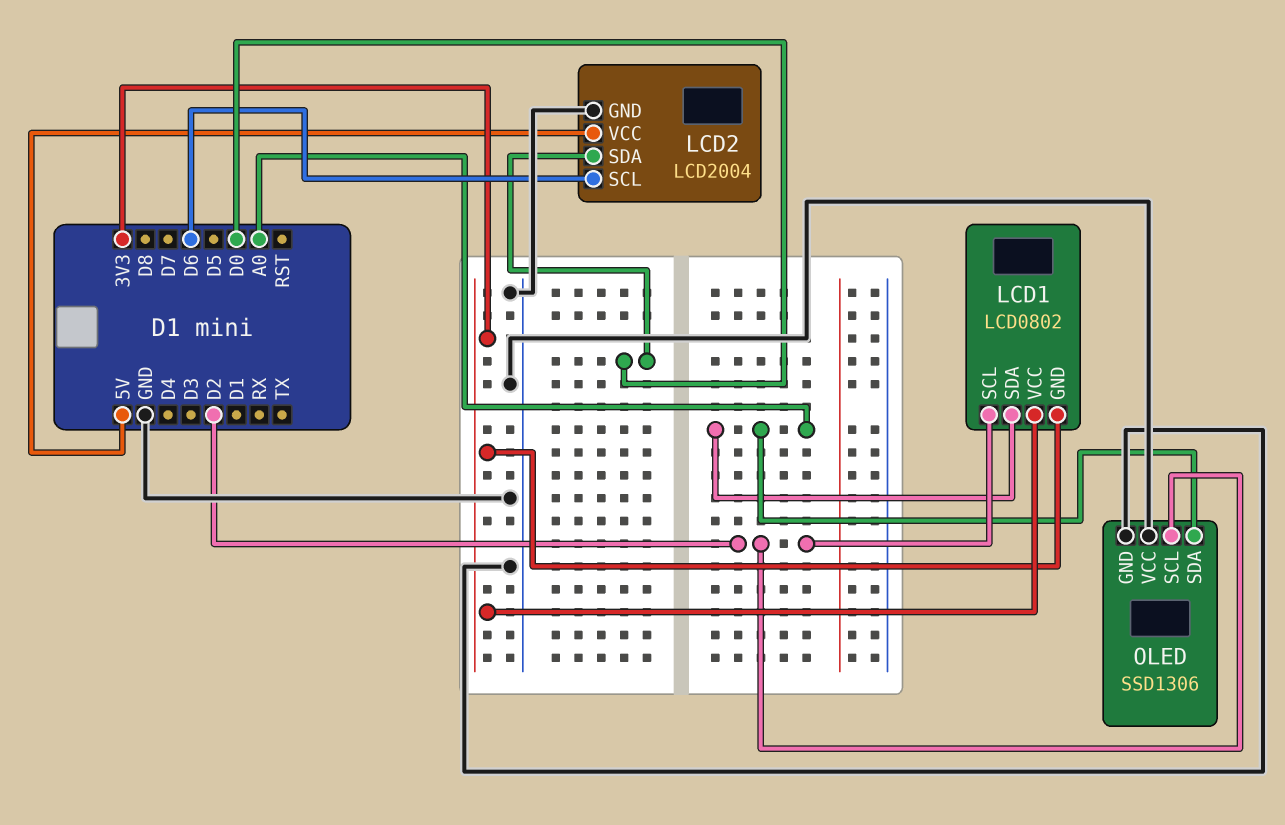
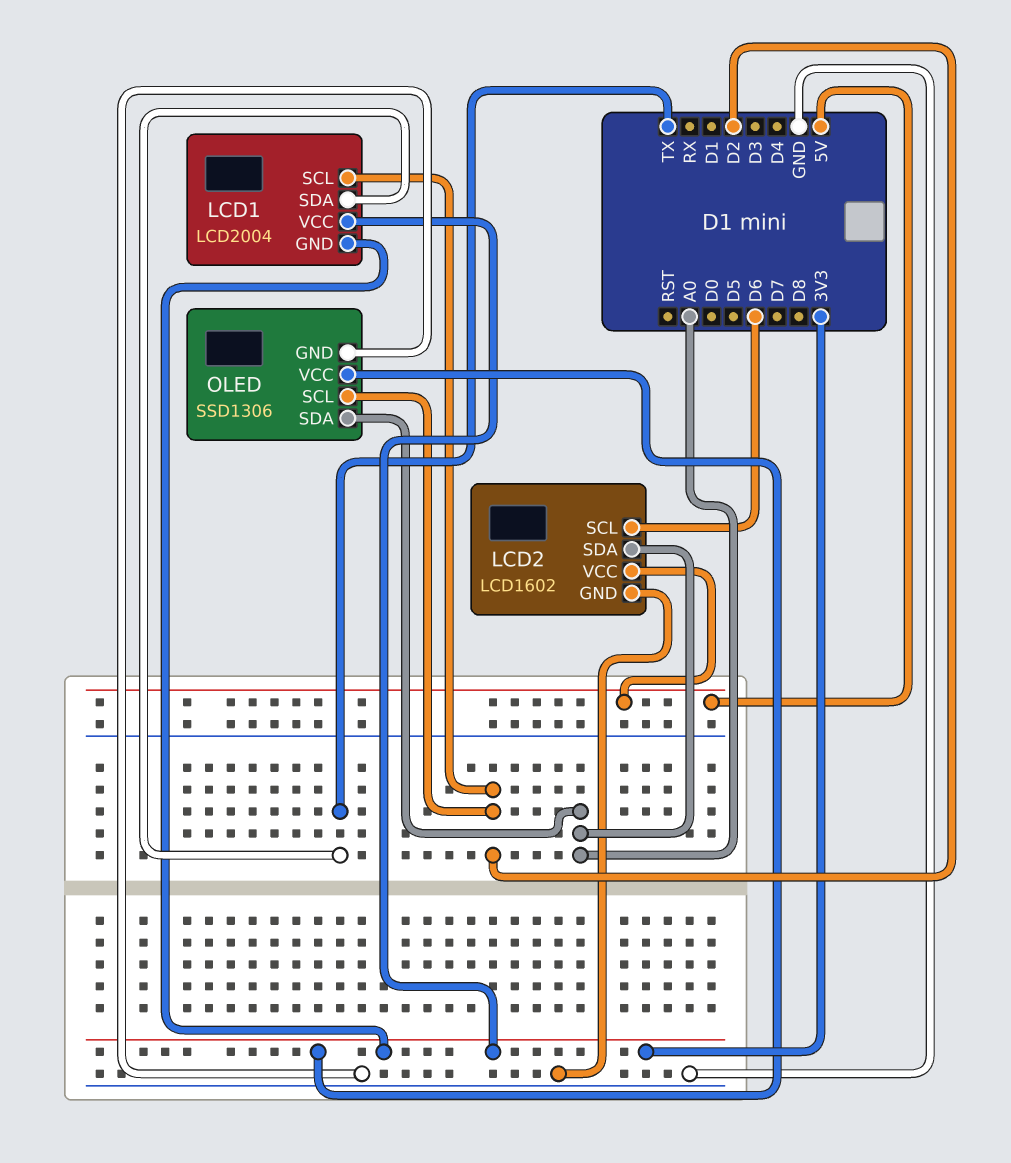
LCD1: LCD0802 -> LCD2004
LCD1 pin SDA: A0 -> TX
LCD2: LCD2004 -> LCD1602
LCD2 pin SDA: D0 -> A0
OLED pin VCC: GND -> 3V3

